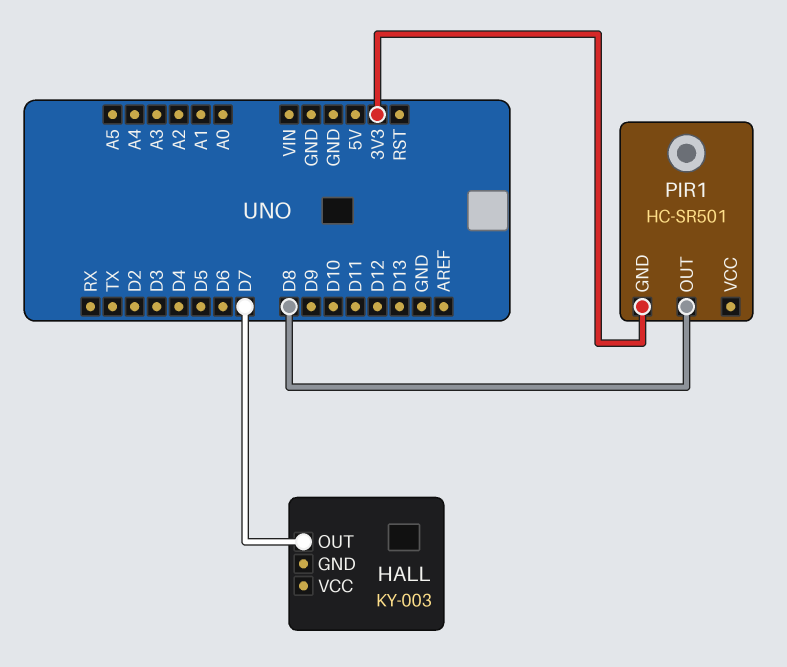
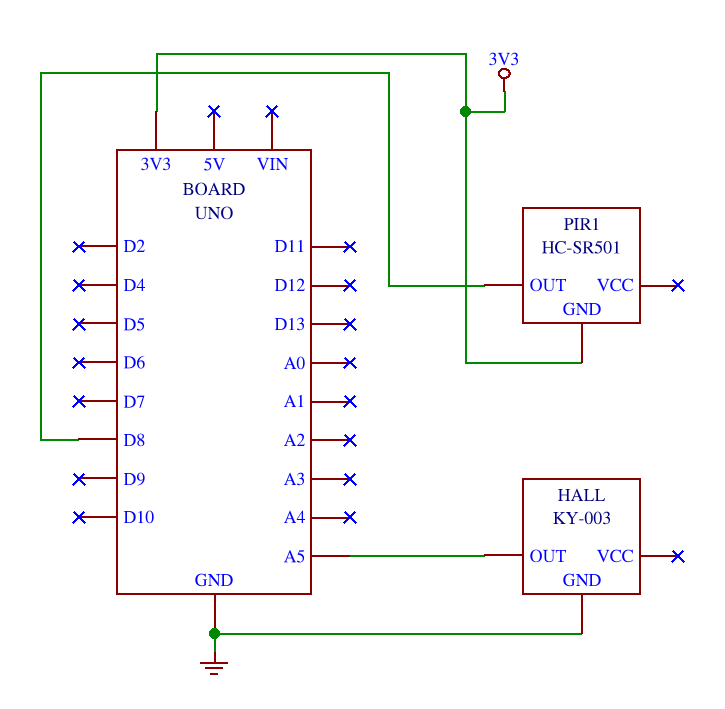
HALL pin GND: none -> GND
HALL pin OUT: D7 -> A5

